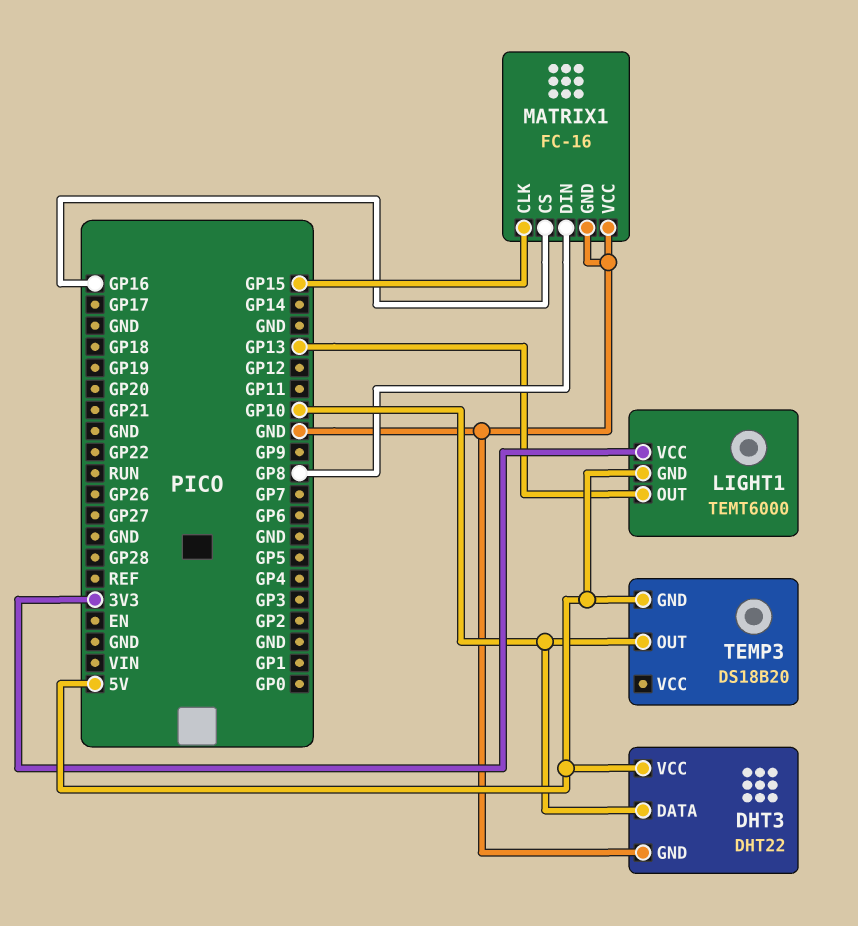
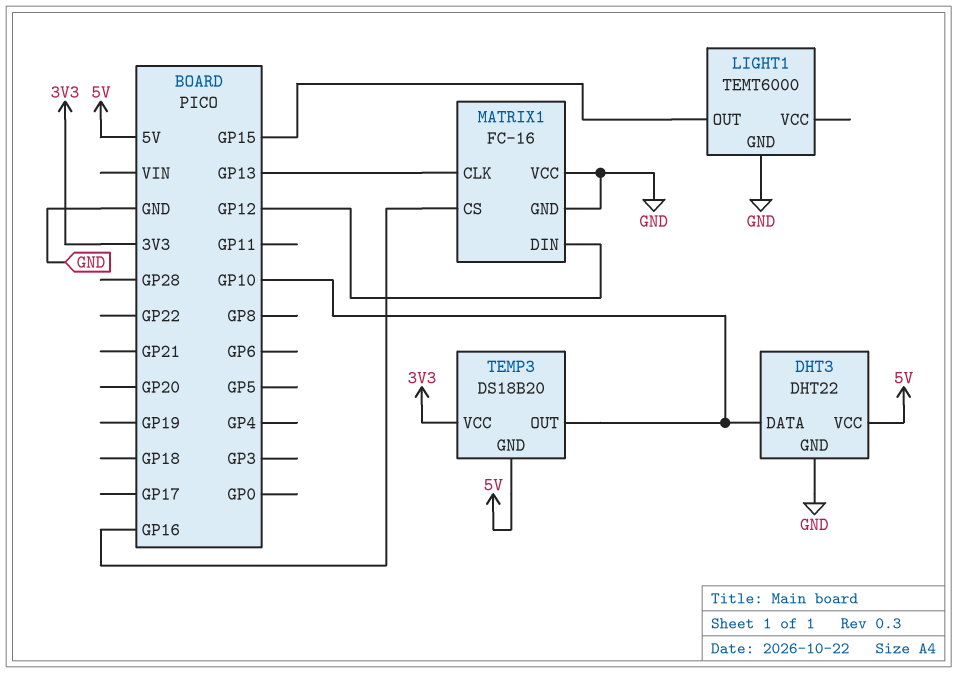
LIGHT1 pin GND: 5V -> GND
LIGHT1 pin OUT: GP13 -> GP15
LIGHT1 pin VCC: 3V3 -> none
MATRIX1 pin CLK: GP15 -> GP13
MATRIX1 pin DIN: GP8 -> GP12
TEMP3 pin VCC: none -> 3V3

